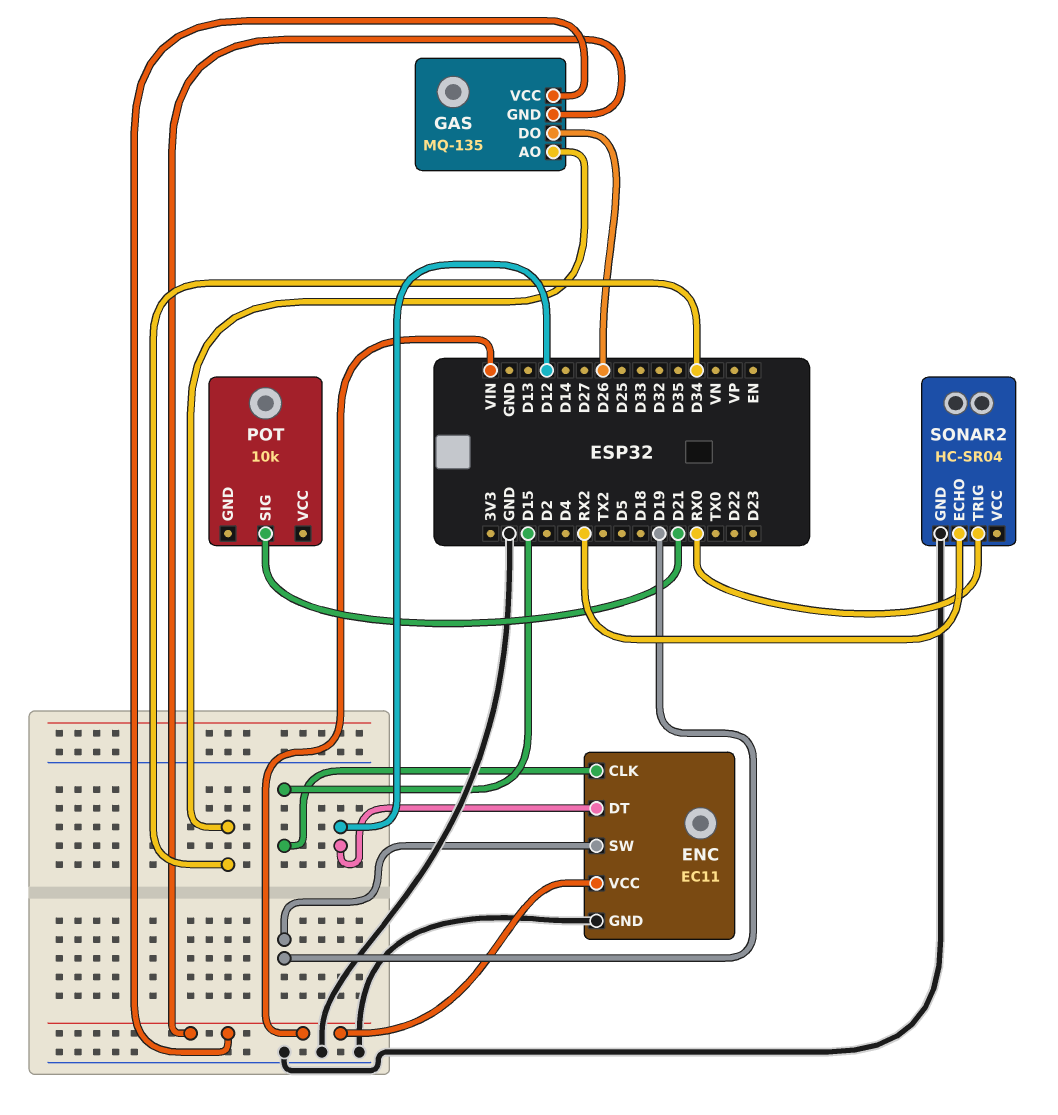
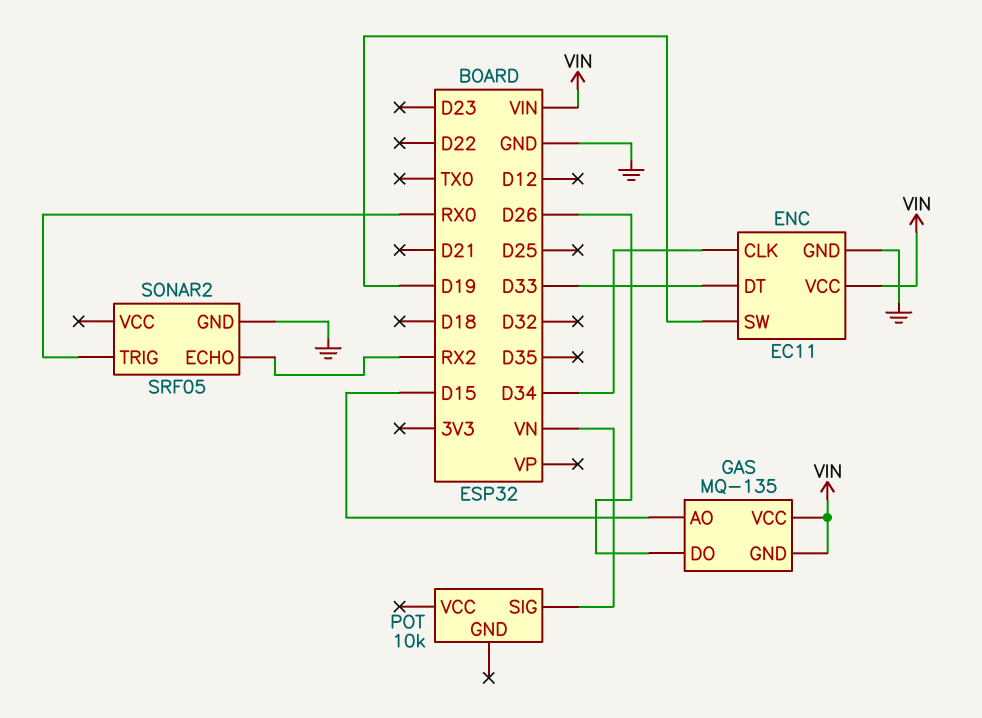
ENC pin CLK: D15 -> D34
ENC pin DT: D12 -> D33
GAS pin AO: D34 -> D15
POT pin SIG: D21 -> VN
SONAR2: HC-SR04 -> SRF05

